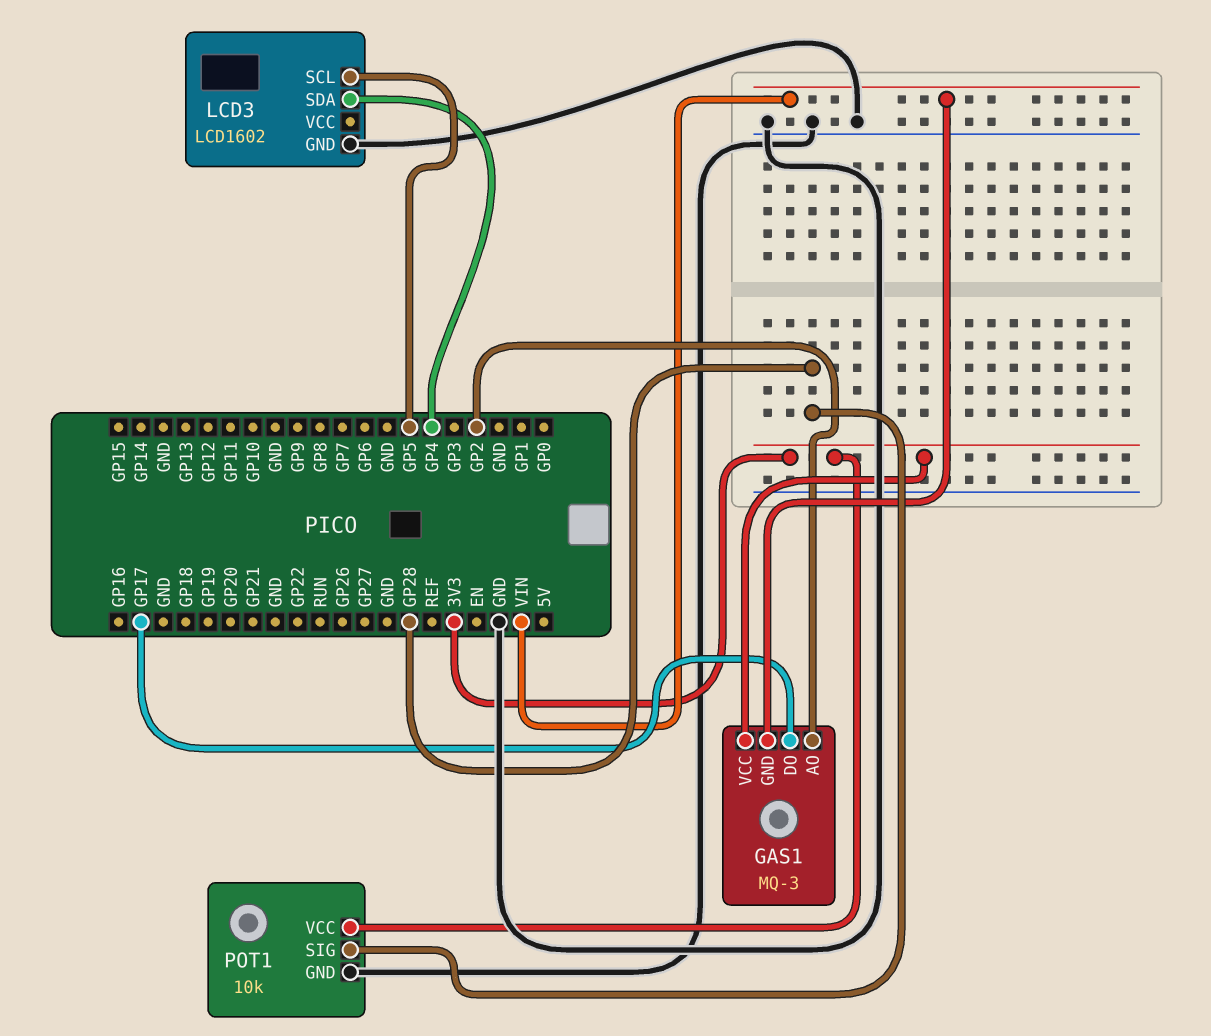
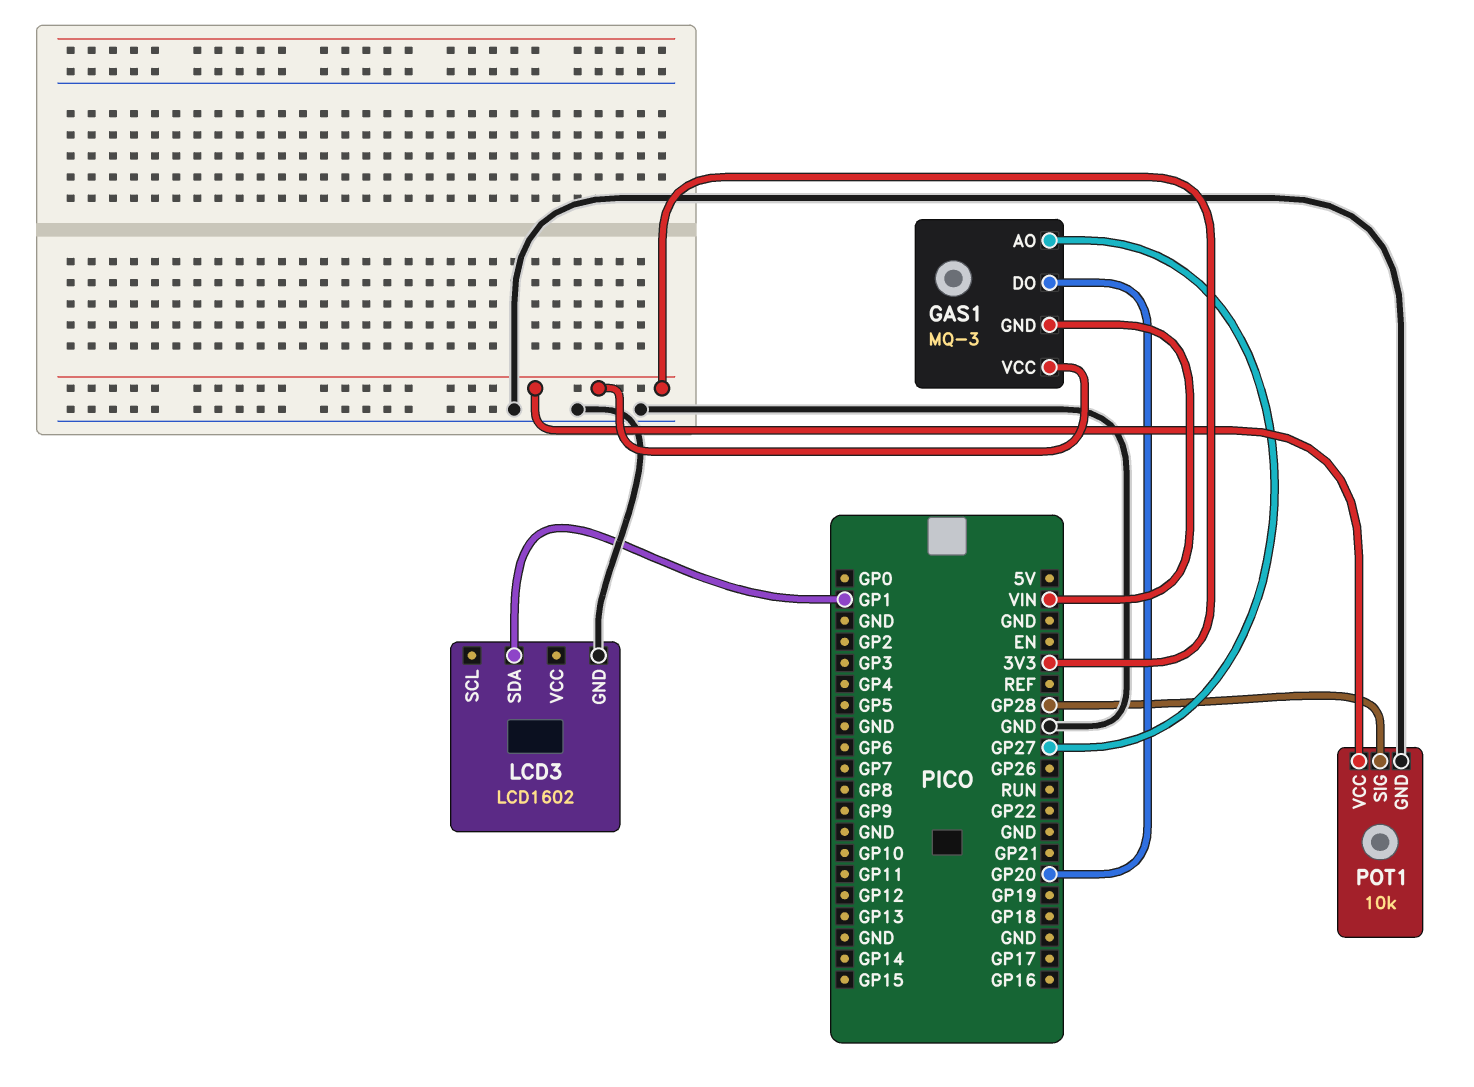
GAS1 pin AO: GP2 -> GP27
GAS1 pin DO: GP17 -> GP20
LCD3 pin SCL: GP5 -> none
LCD3 pin SDA: GP4 -> GP1

